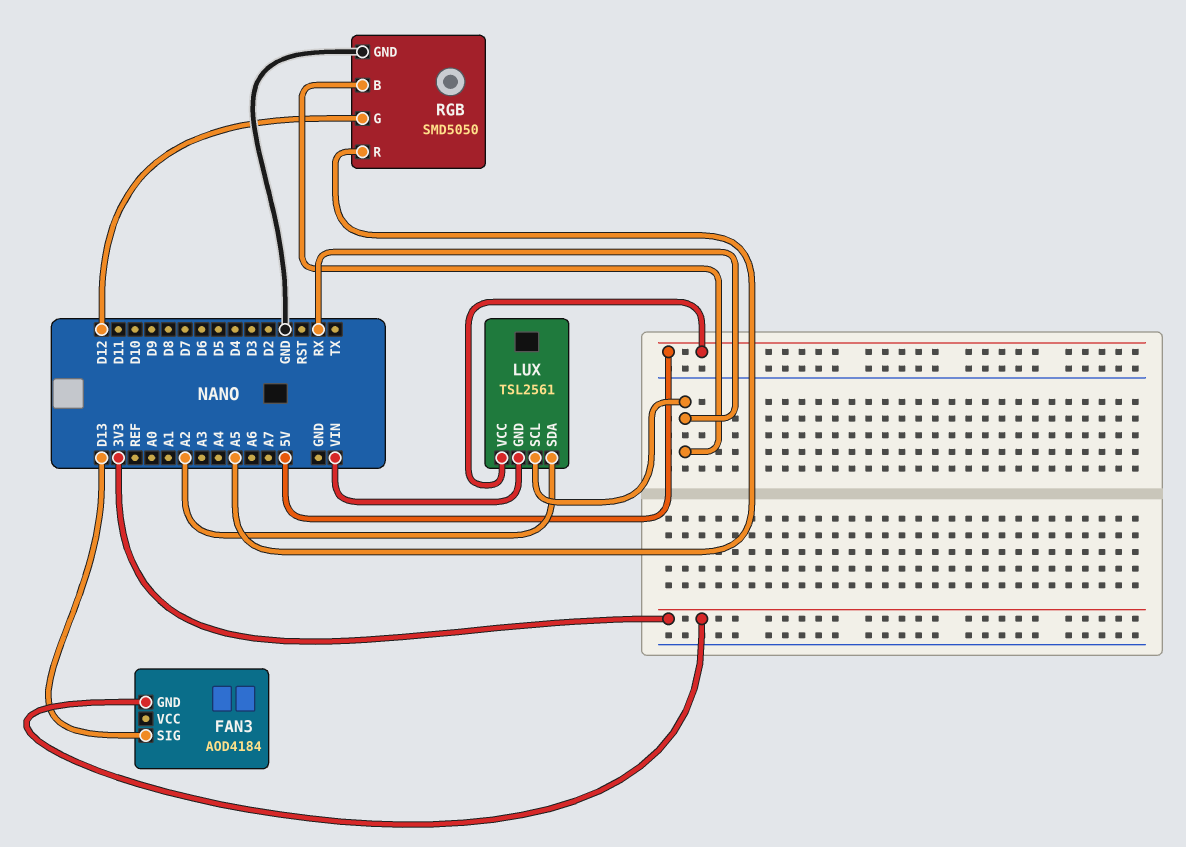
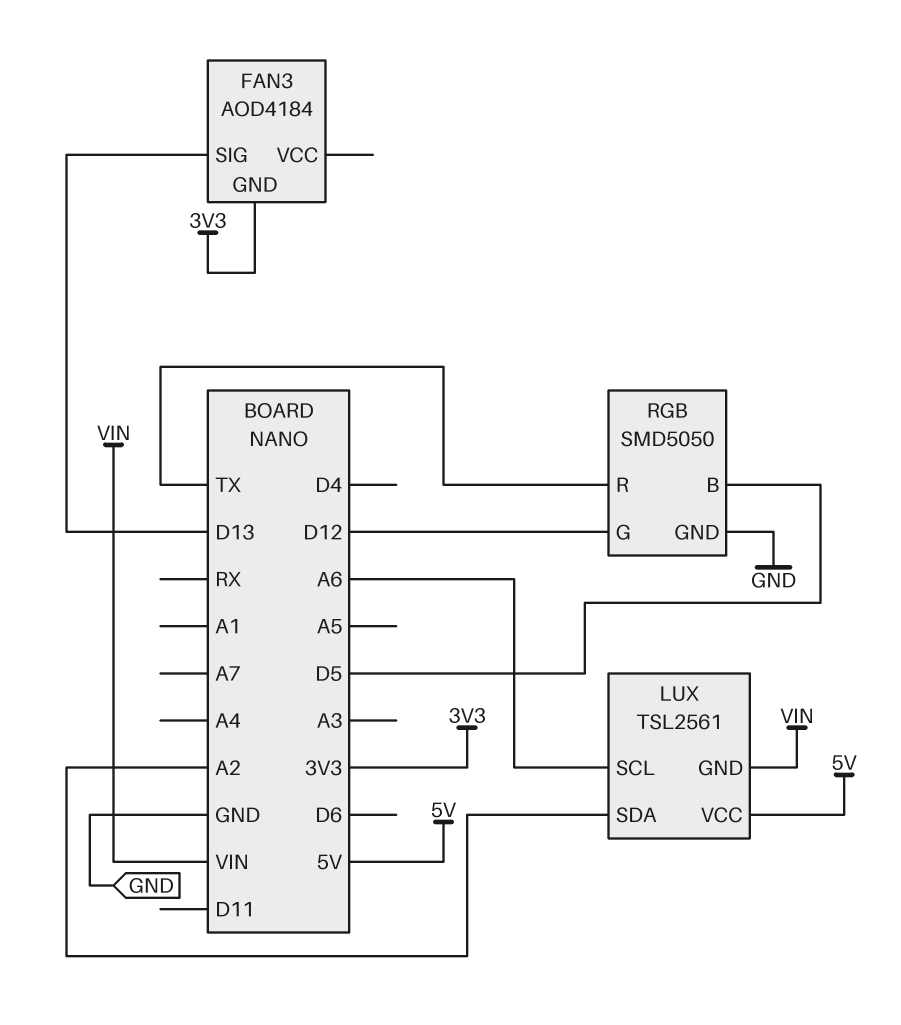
LUX pin SCL: RX -> A6
RGB pin B: RX -> D5
RGB pin R: A5 -> TX

